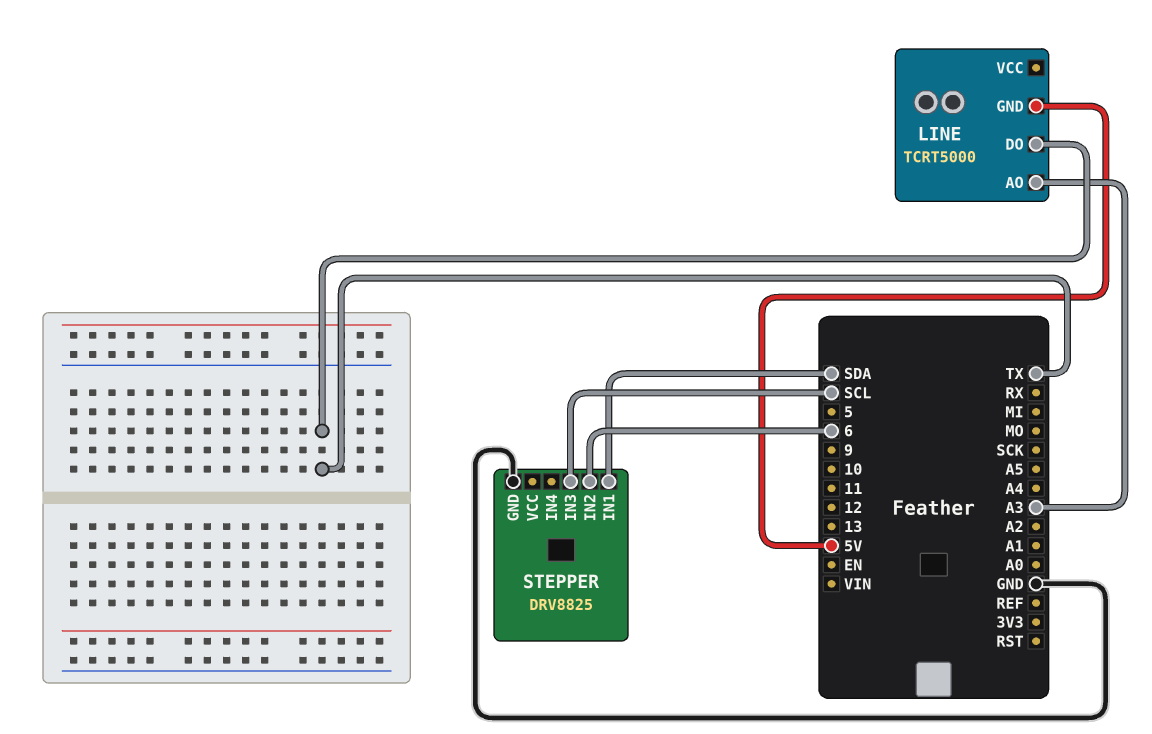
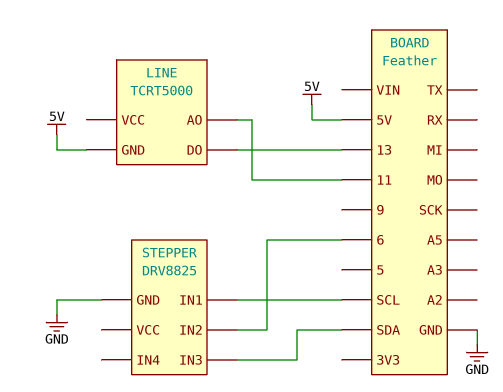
LINE pin AO: A3 -> 11
LINE pin DO: TX -> 13
STEPPER pin IN1: SDA -> SCL
STEPPER pin IN3: SCL -> SDA

